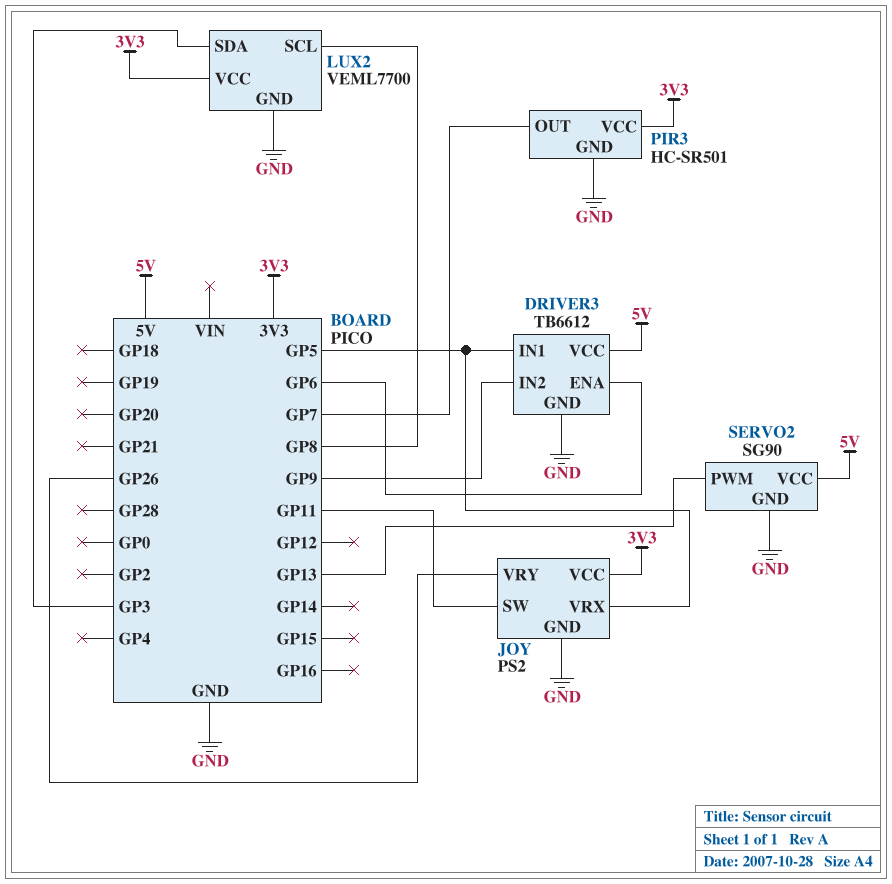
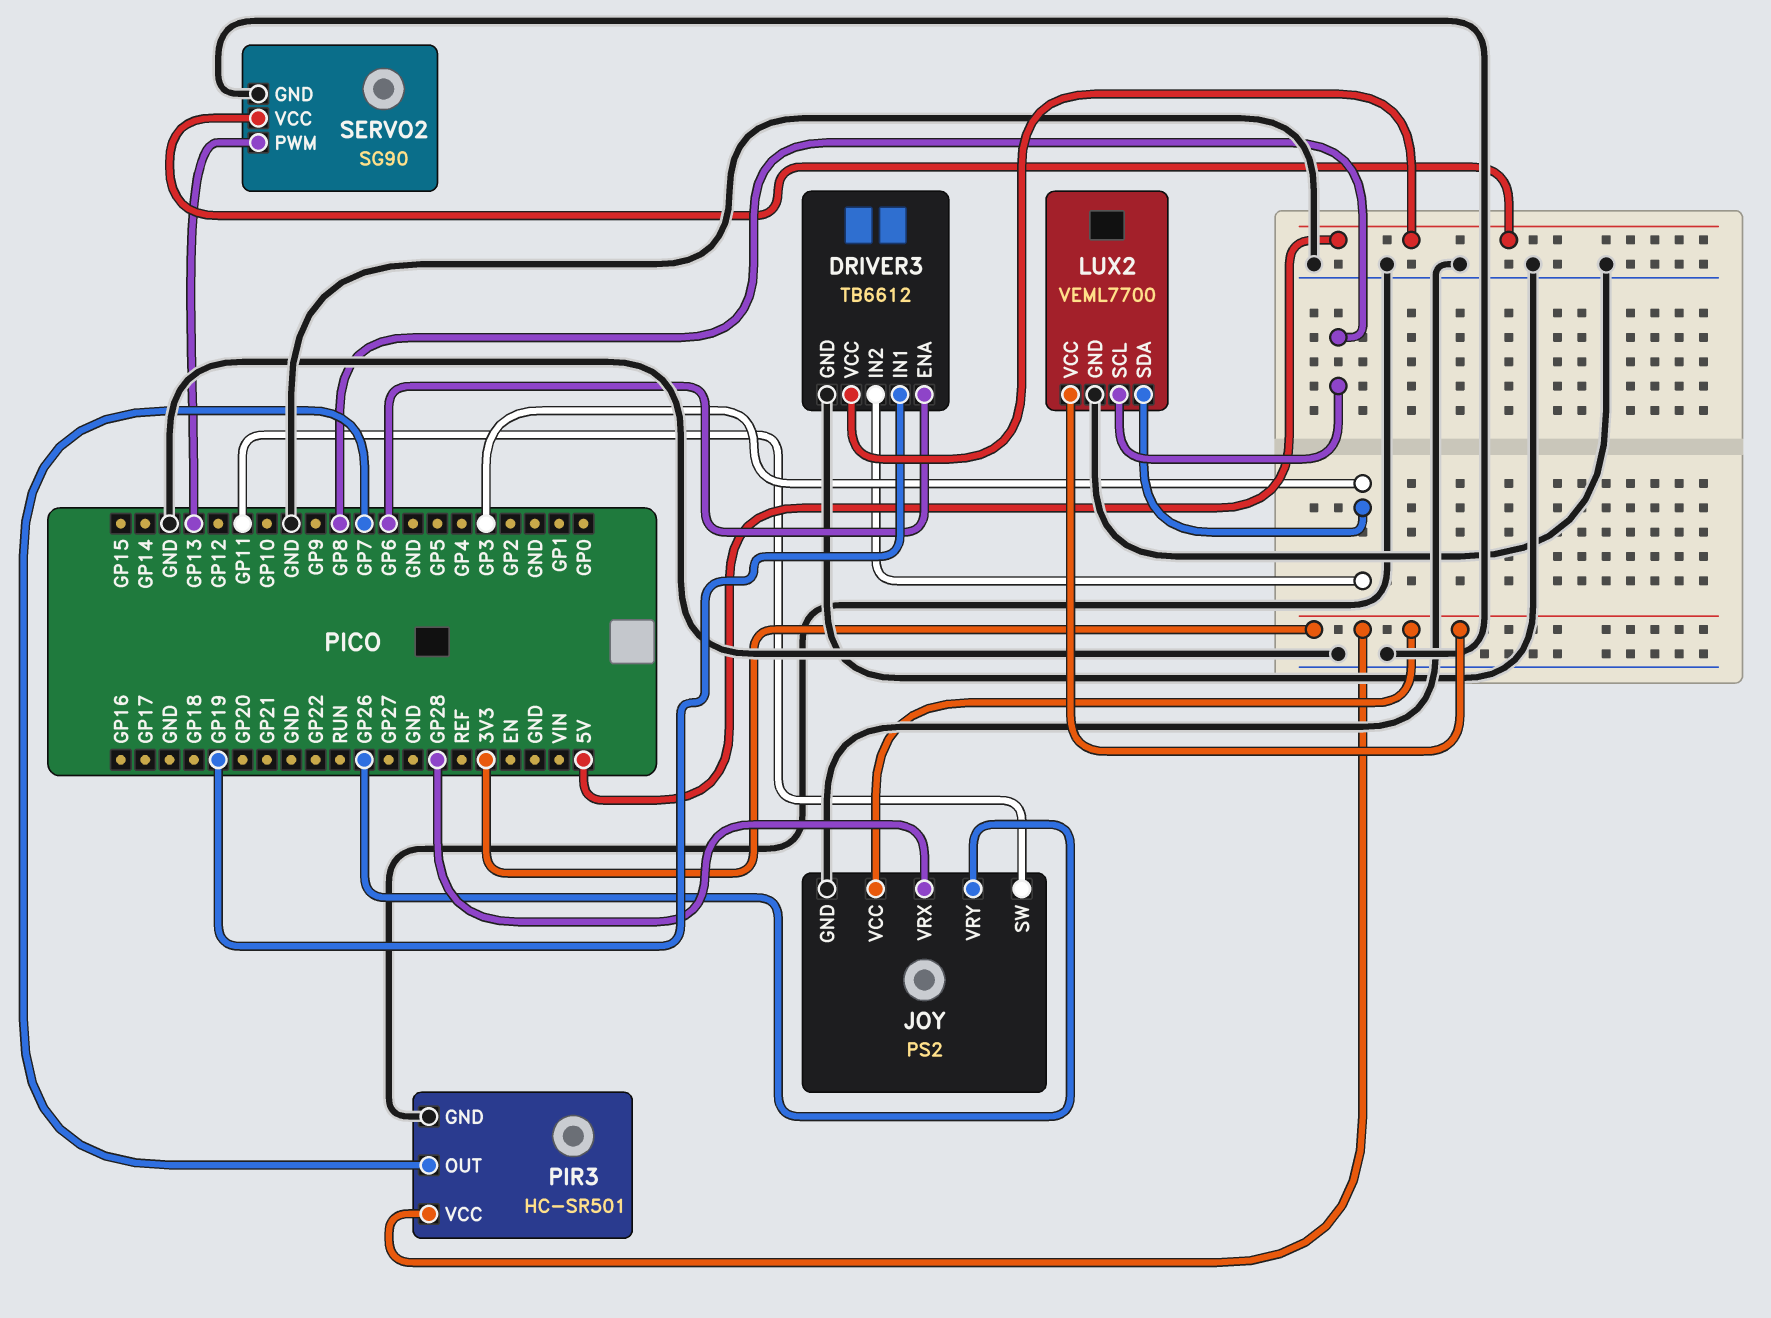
DRIVER3 pin IN1: GP5 -> GP19
DRIVER3 pin IN2: GP9 -> GP3
JOY pin VRX: GP5 -> GP28

